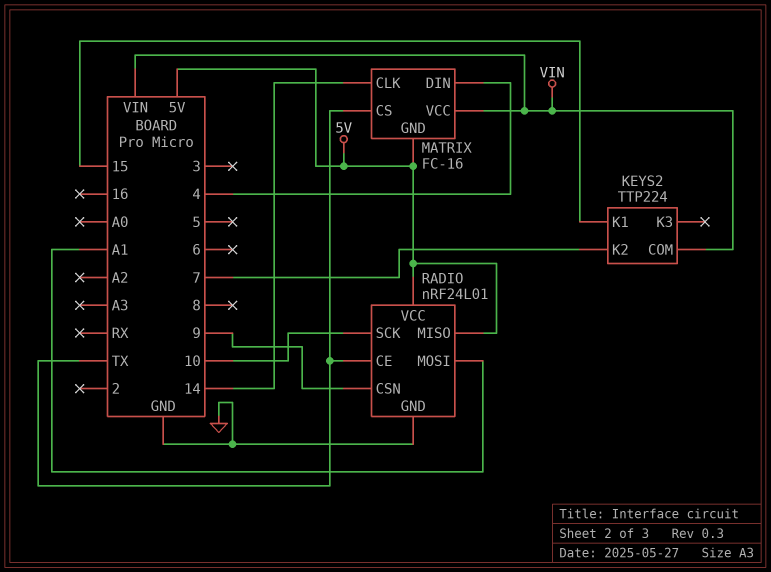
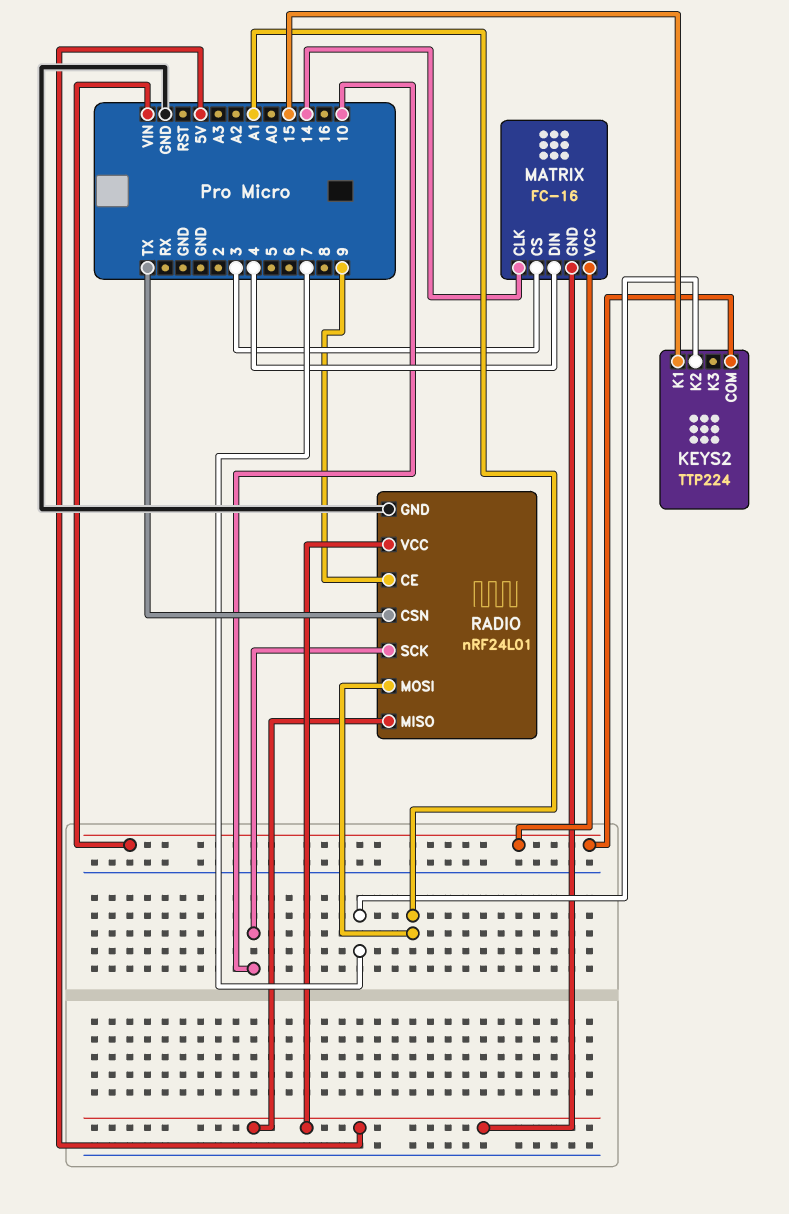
MATRIX pin CS: TX -> 3
RADIO pin CE: TX -> 9
RADIO pin CSN: 9 -> TX

